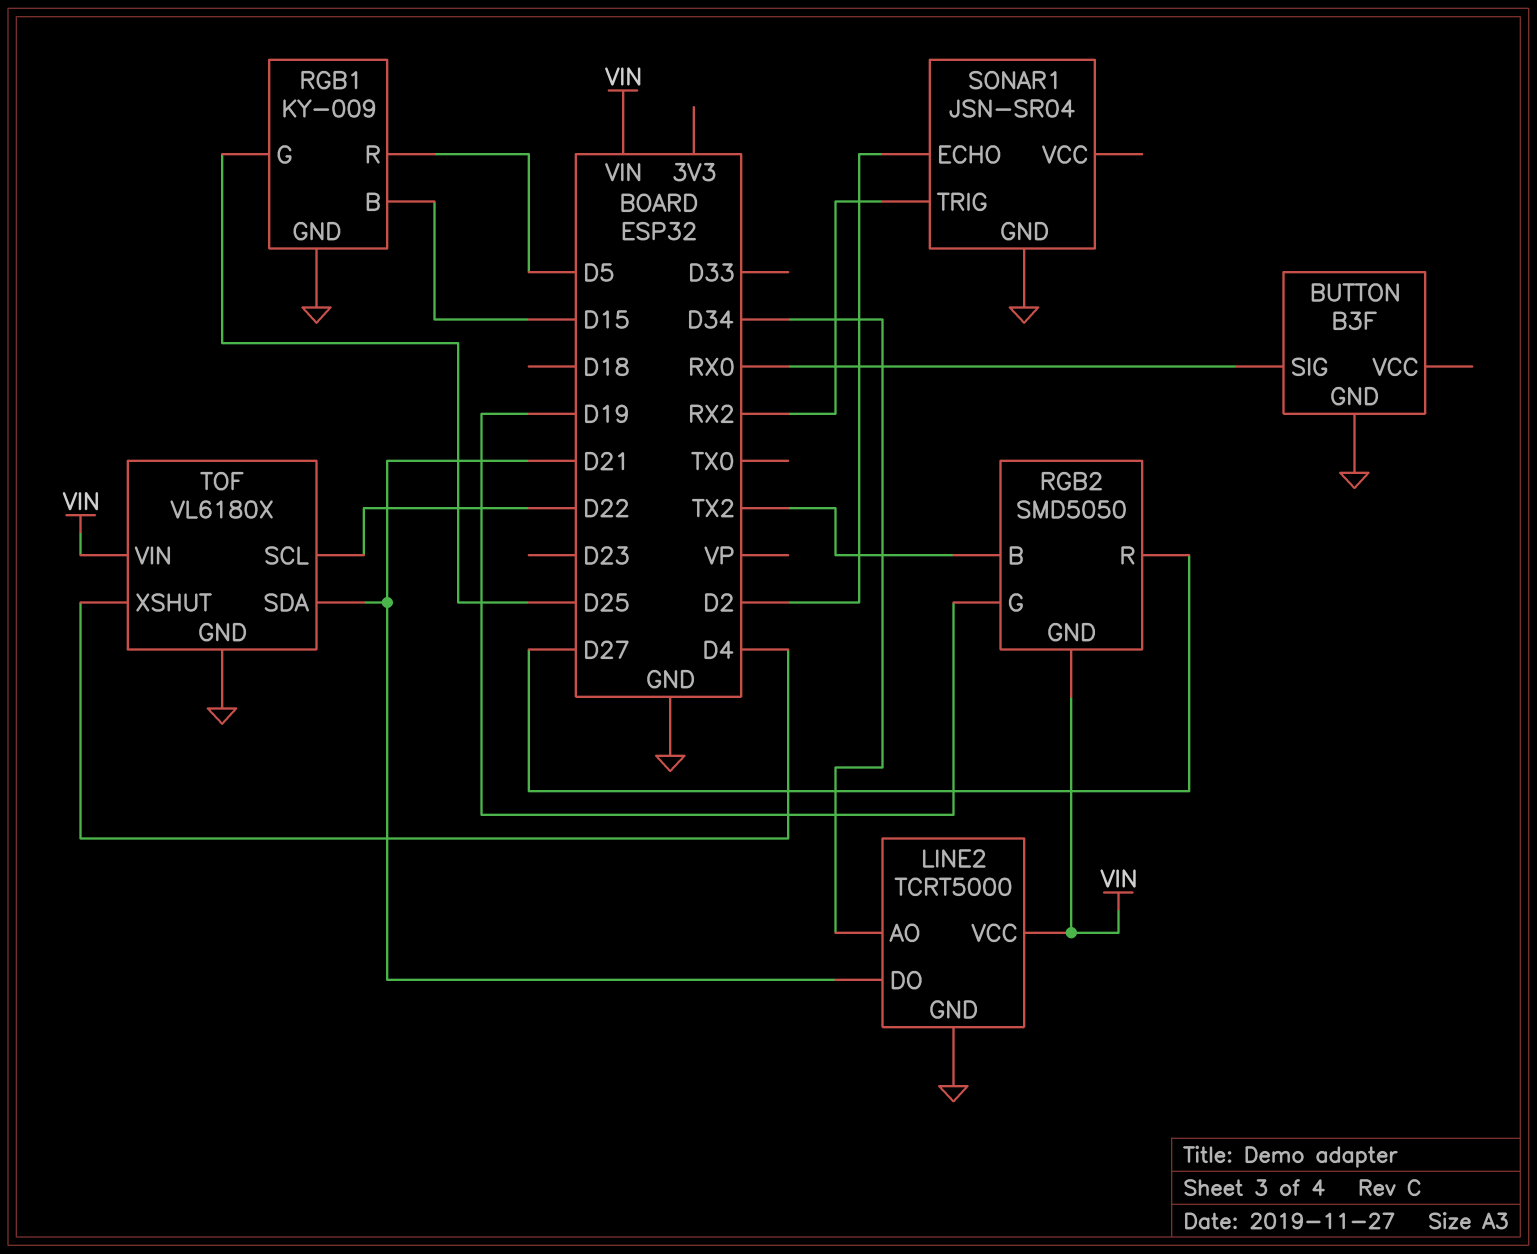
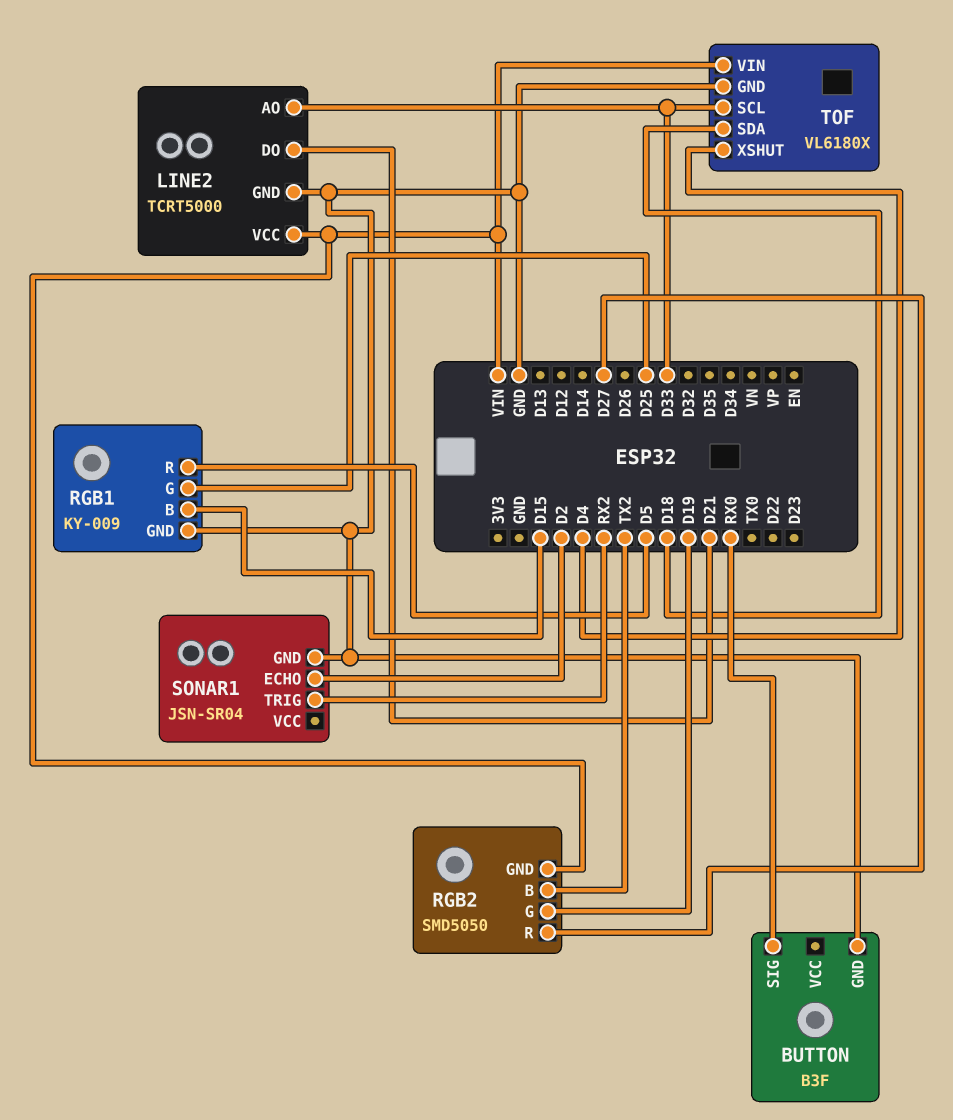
LINE2 pin AO: D34 -> D33
TOF pin SCL: D22 -> D33
TOF pin SDA: D21 -> D18

